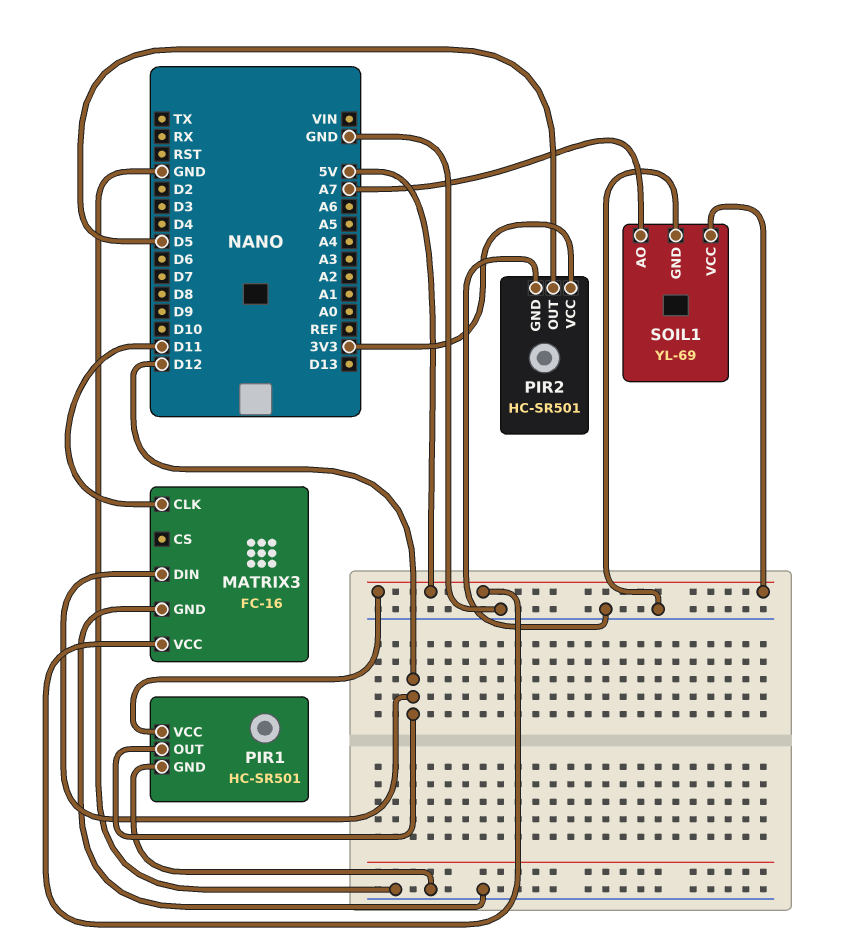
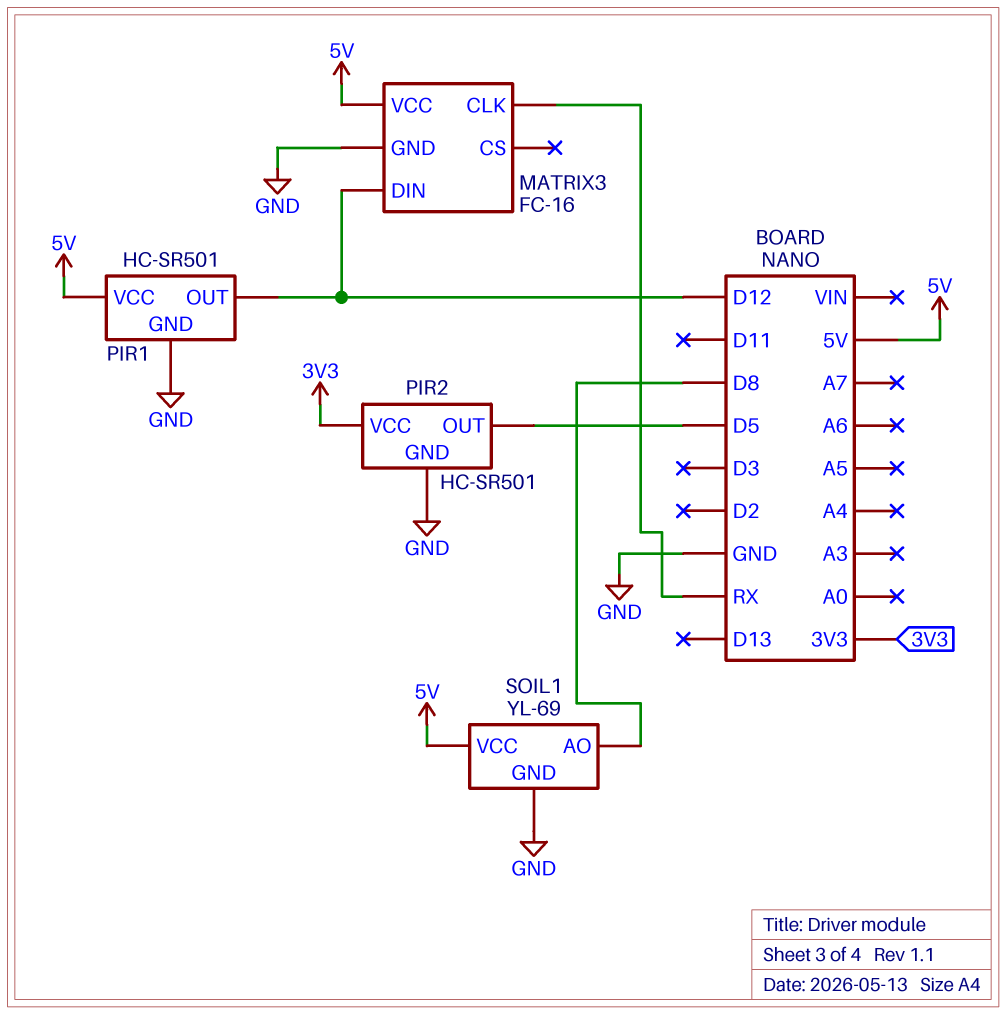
MATRIX3 pin CLK: D11 -> RX
SOIL1 pin AO: A7 -> D8

